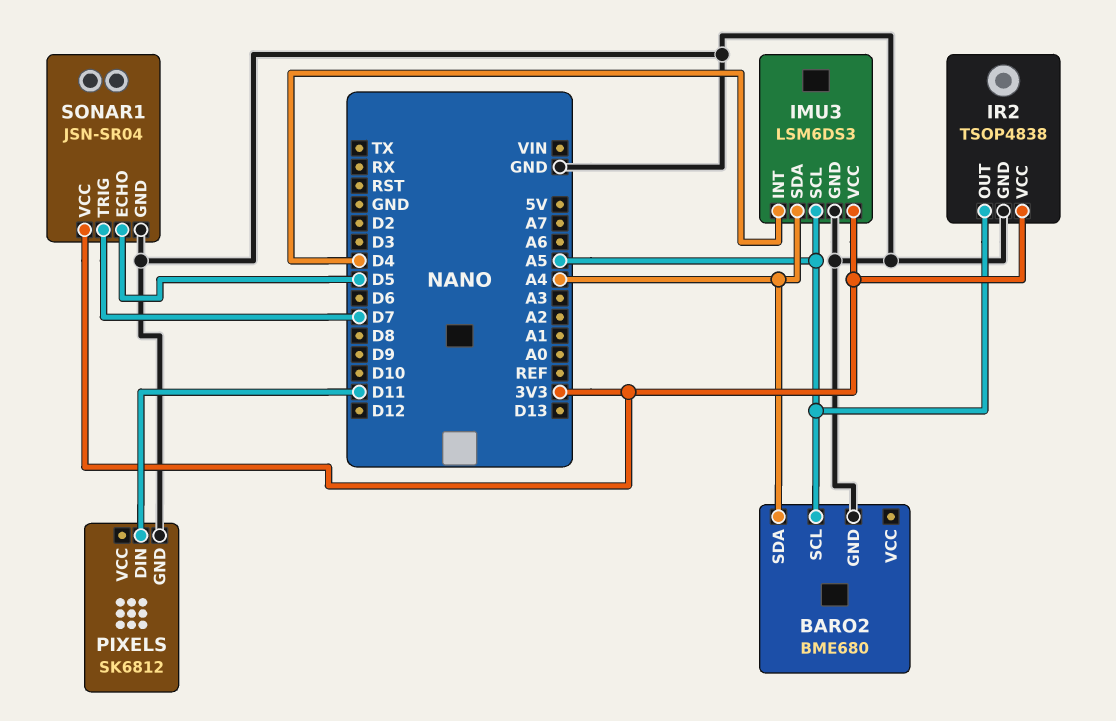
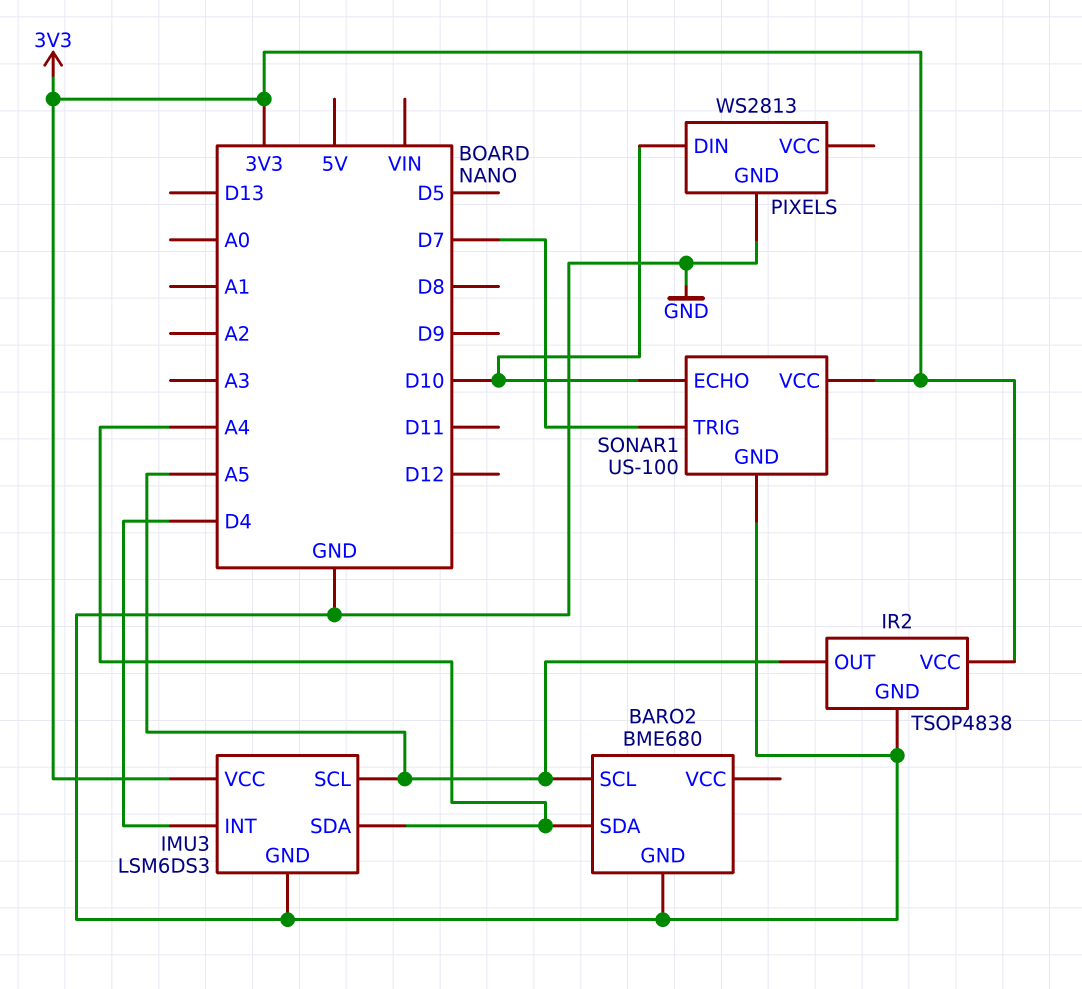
PIXELS: SK6812 -> WS2813
PIXELS pin DIN: D11 -> D10
SONAR1: JSN-SR04 -> US-100
SONAR1 pin ECHO: D5 -> D10

